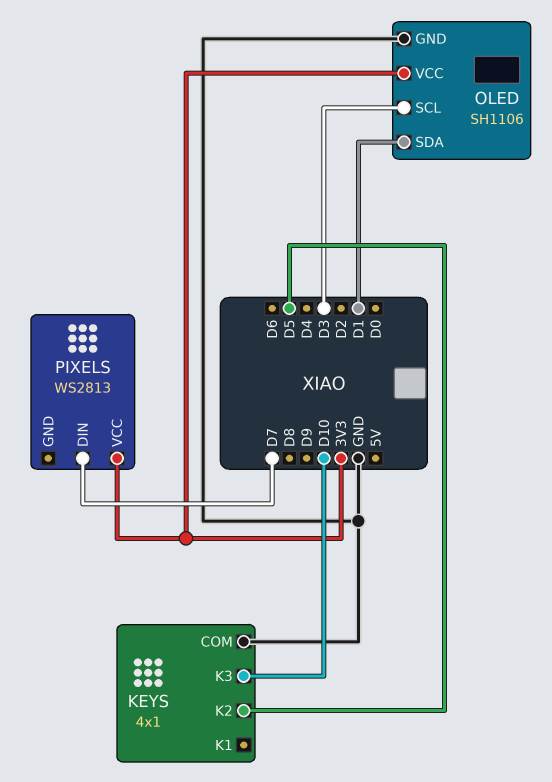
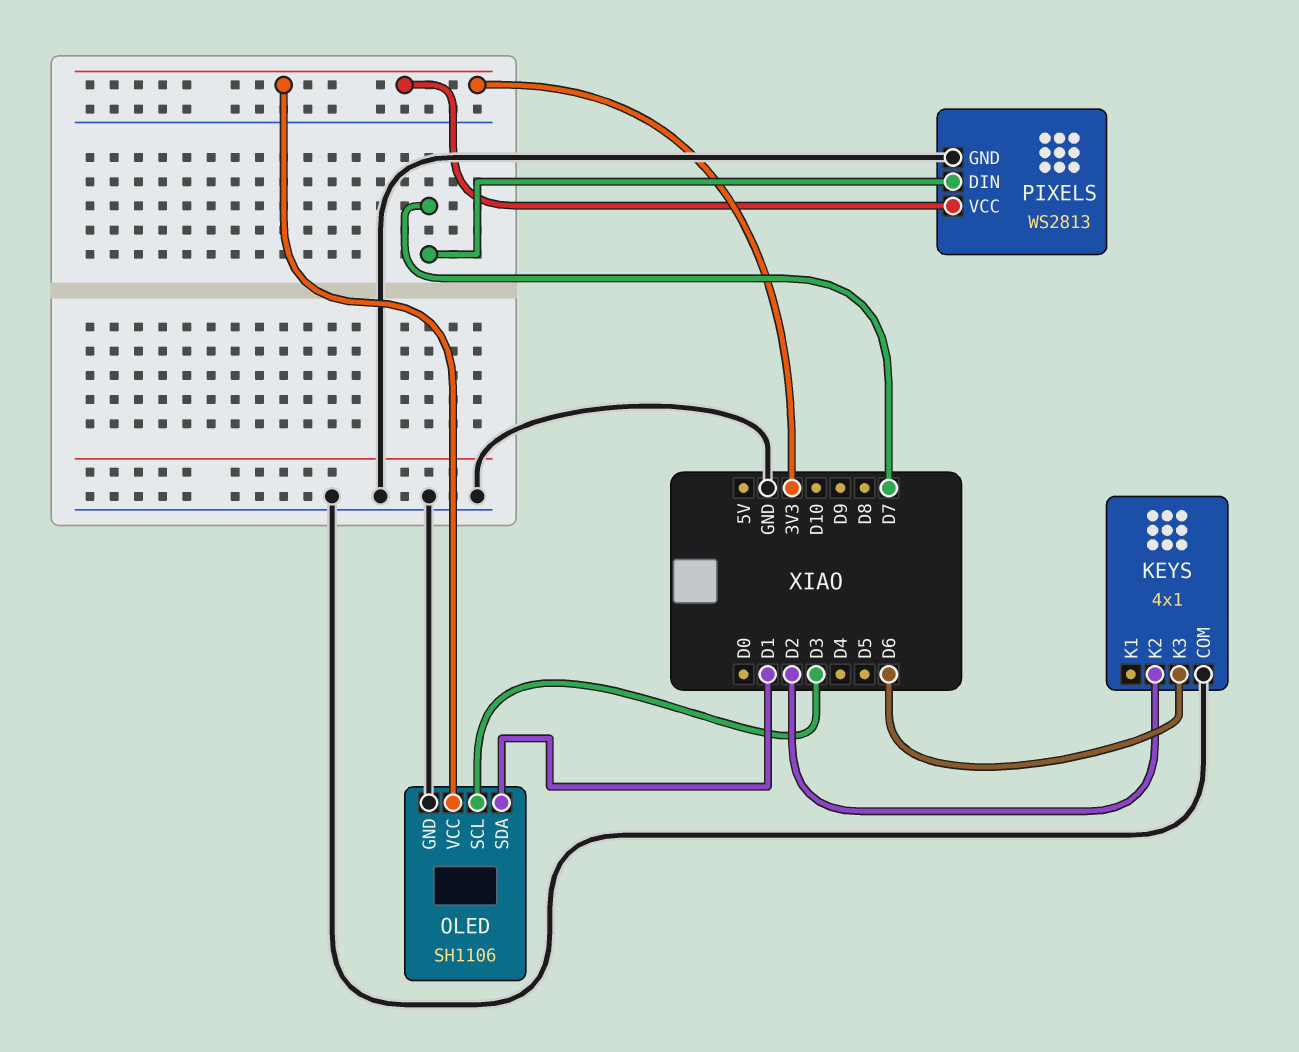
KEYS pin K2: D5 -> D2
KEYS pin K3: D10 -> D6
PIXELS pin GND: none -> GND

